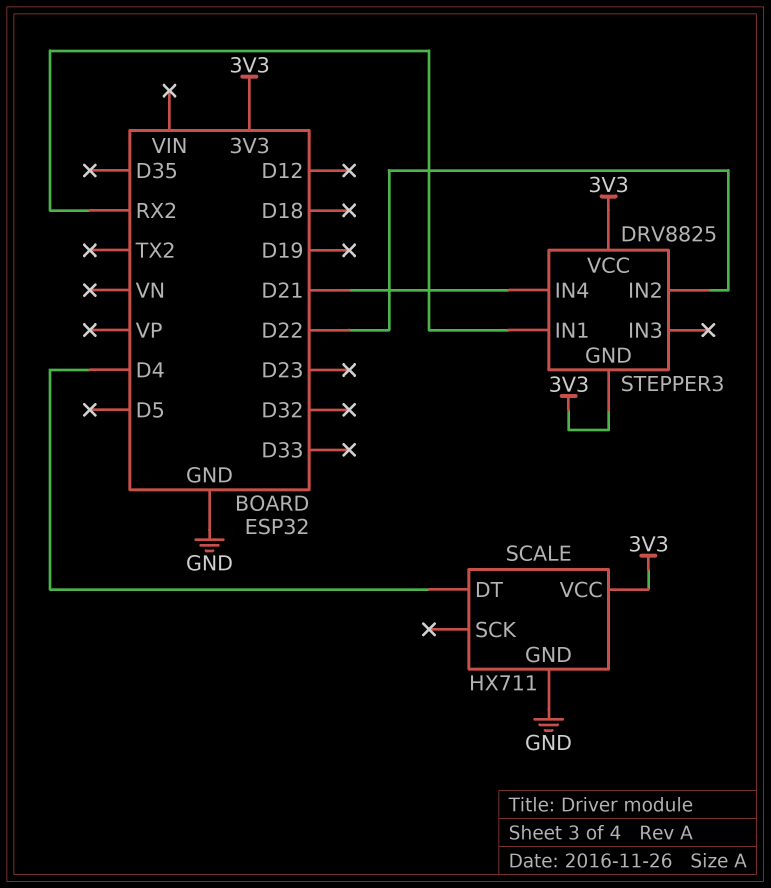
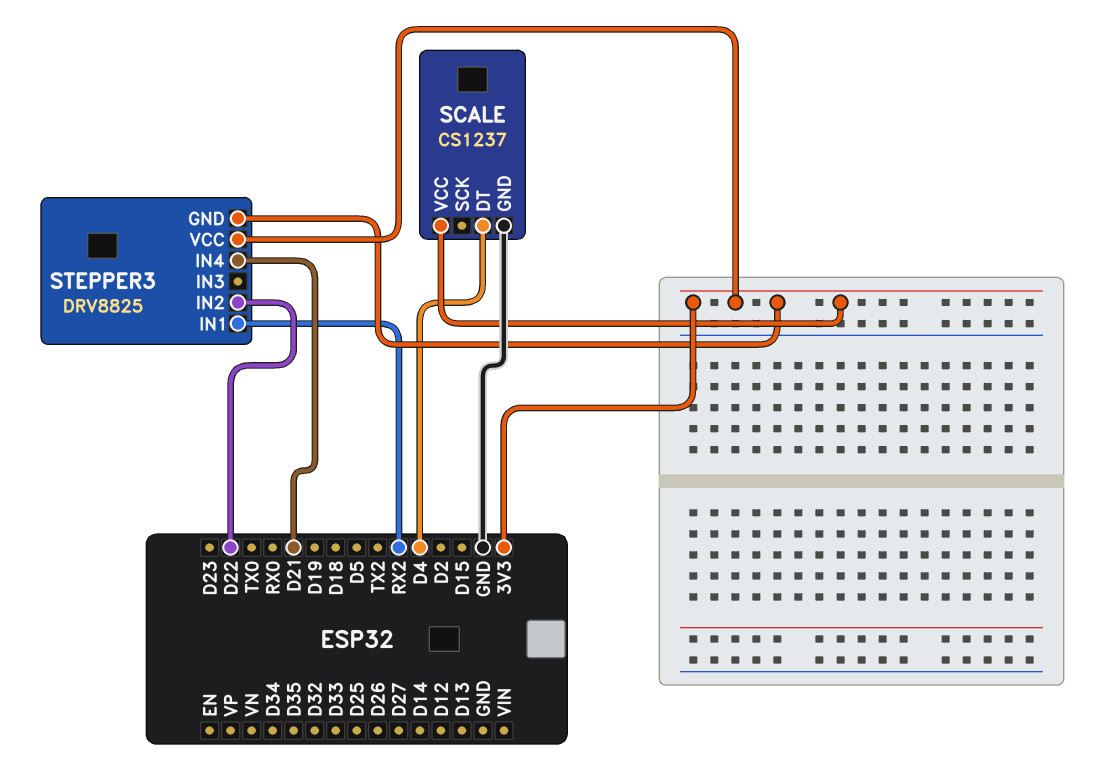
SCALE: HX711 -> CS1237

